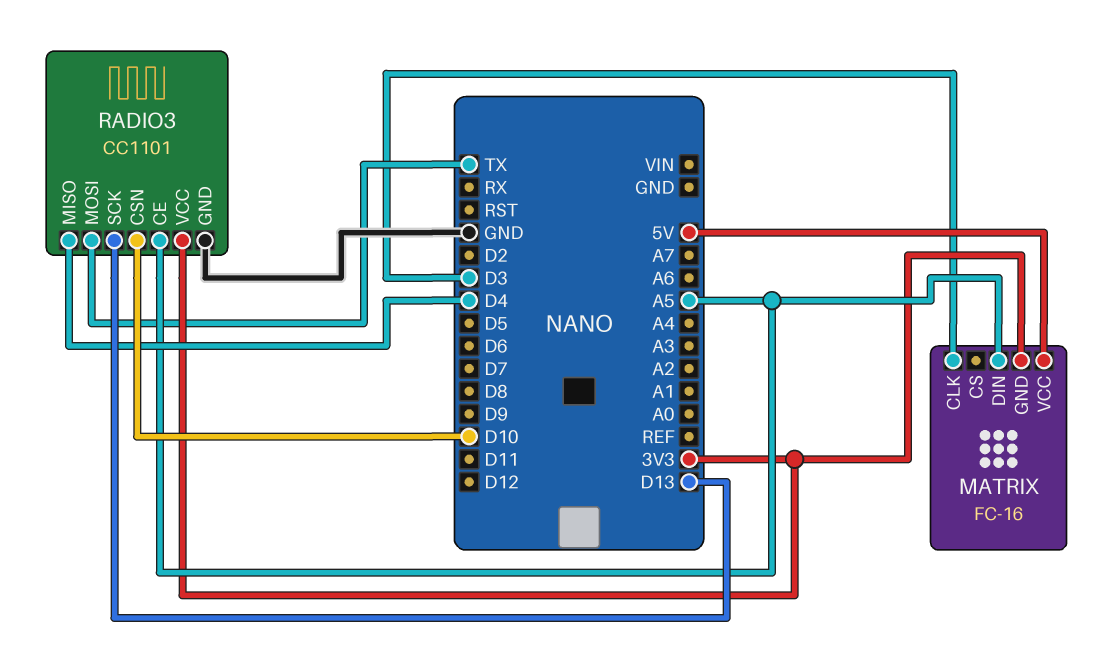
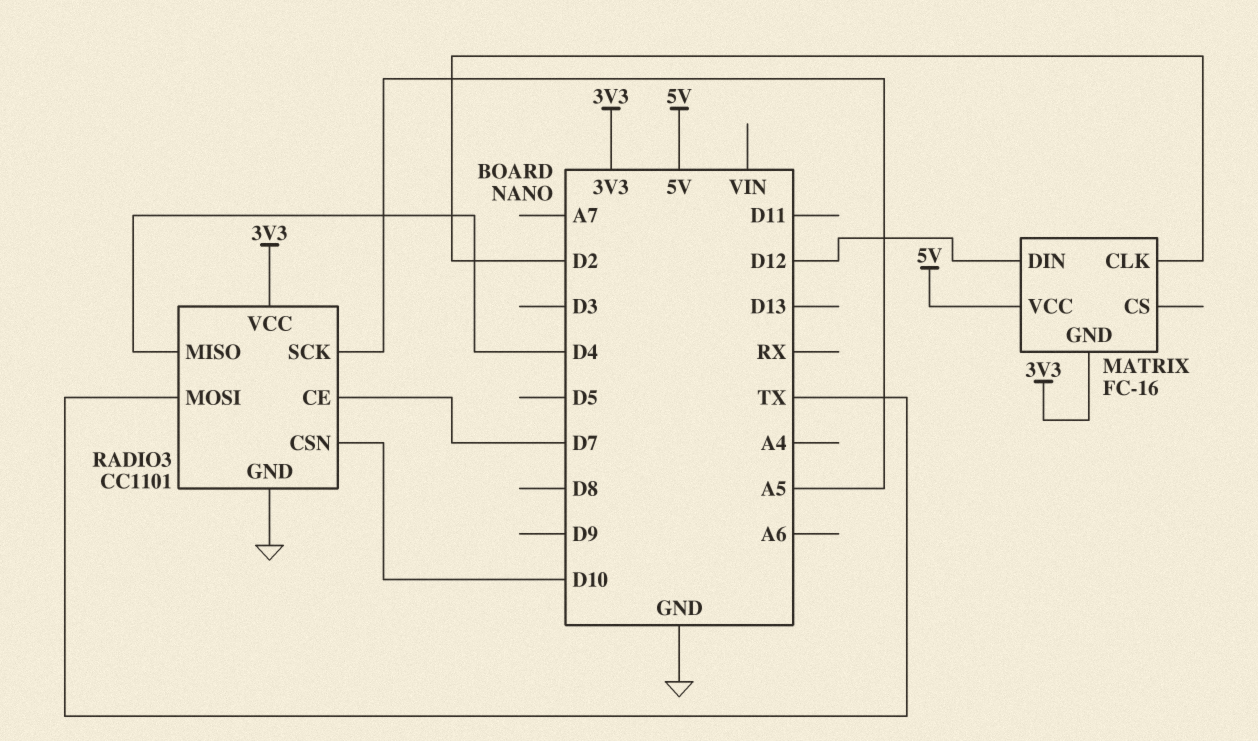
MATRIX pin CLK: D3 -> D2
MATRIX pin DIN: A5 -> D12
RADIO3 pin CE: A5 -> D7
RADIO3 pin SCK: D13 -> A5

